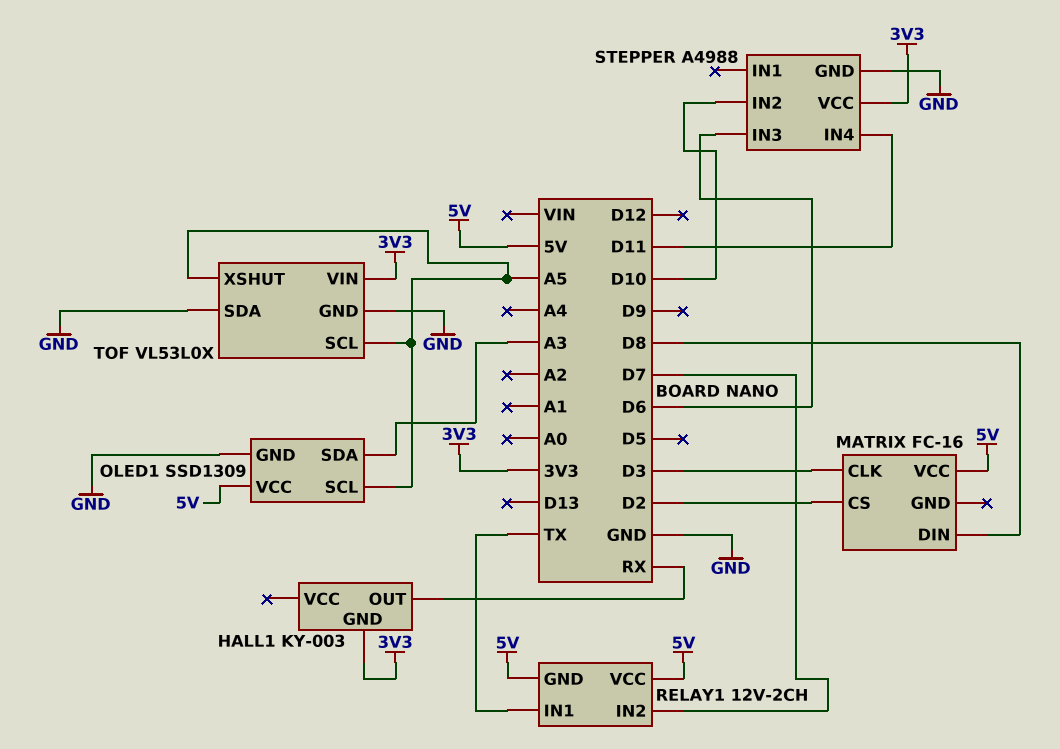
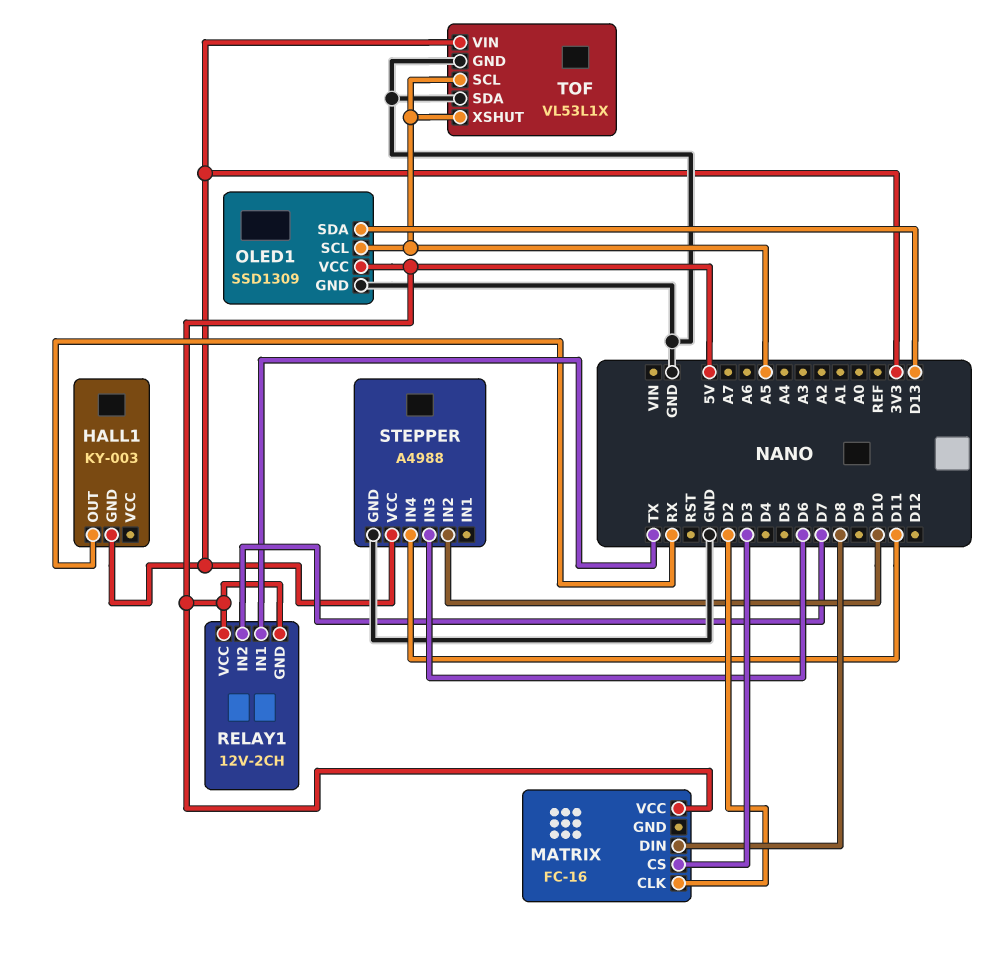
MATRIX pin CLK: D3 -> D2
MATRIX pin CS: D2 -> D3
OLED1 pin SDA: A3 -> D13
TOF: VL53L0X -> VL53L1X

